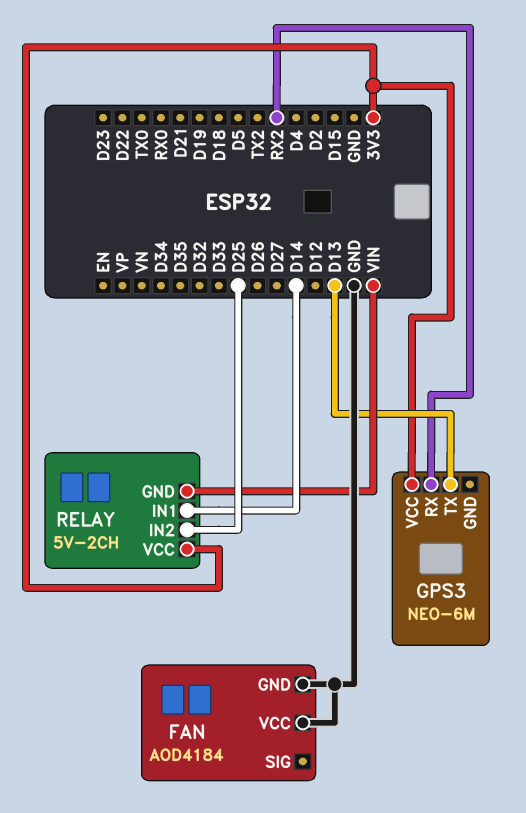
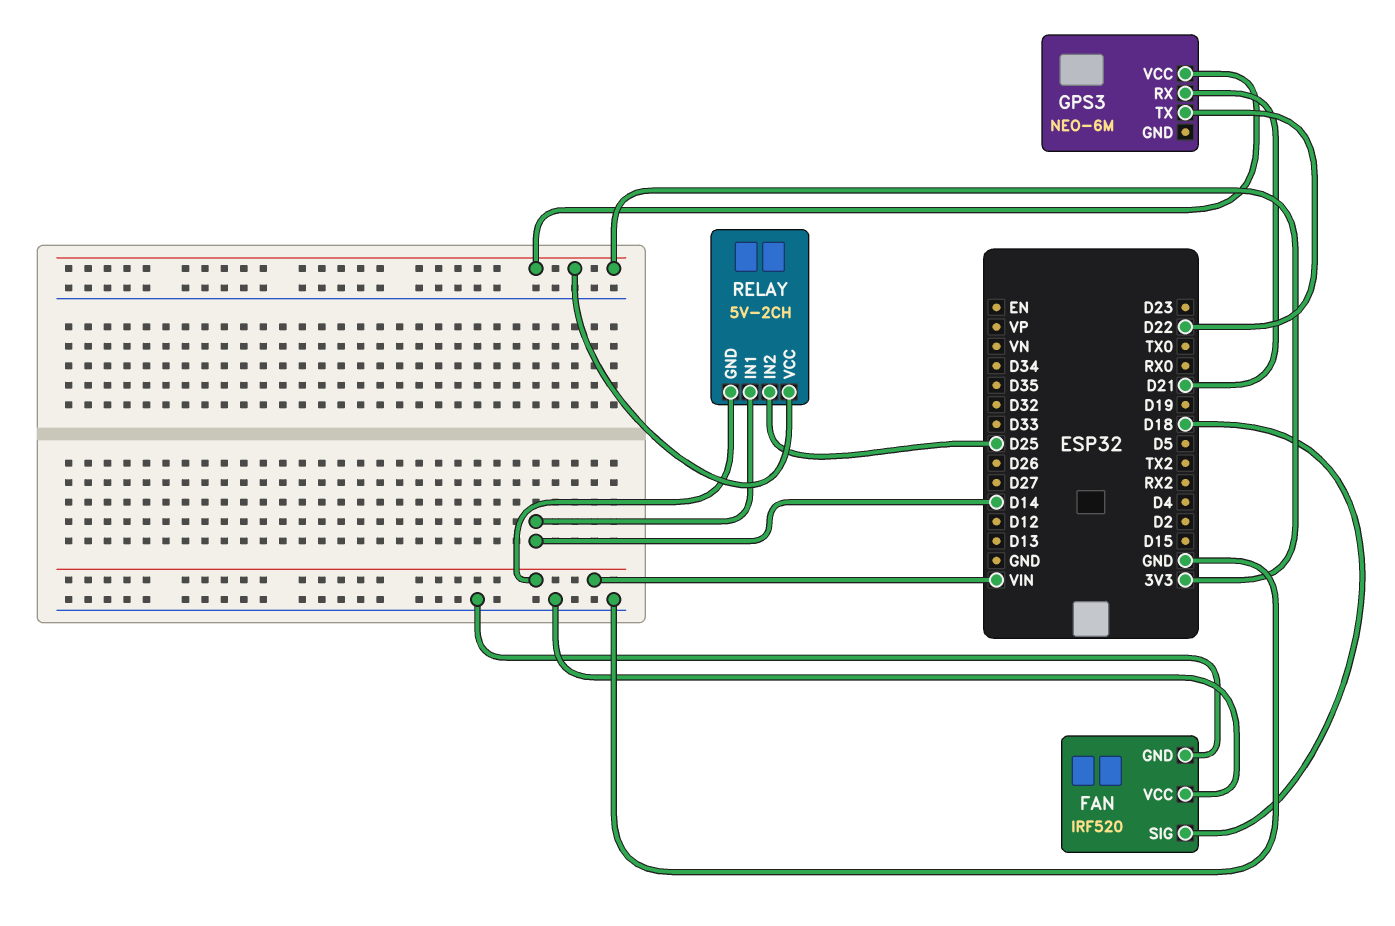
FAN: AOD4184 -> IRF520
FAN pin SIG: none -> D18
GPS3 pin RX: RX2 -> D21
GPS3 pin TX: D13 -> D22

